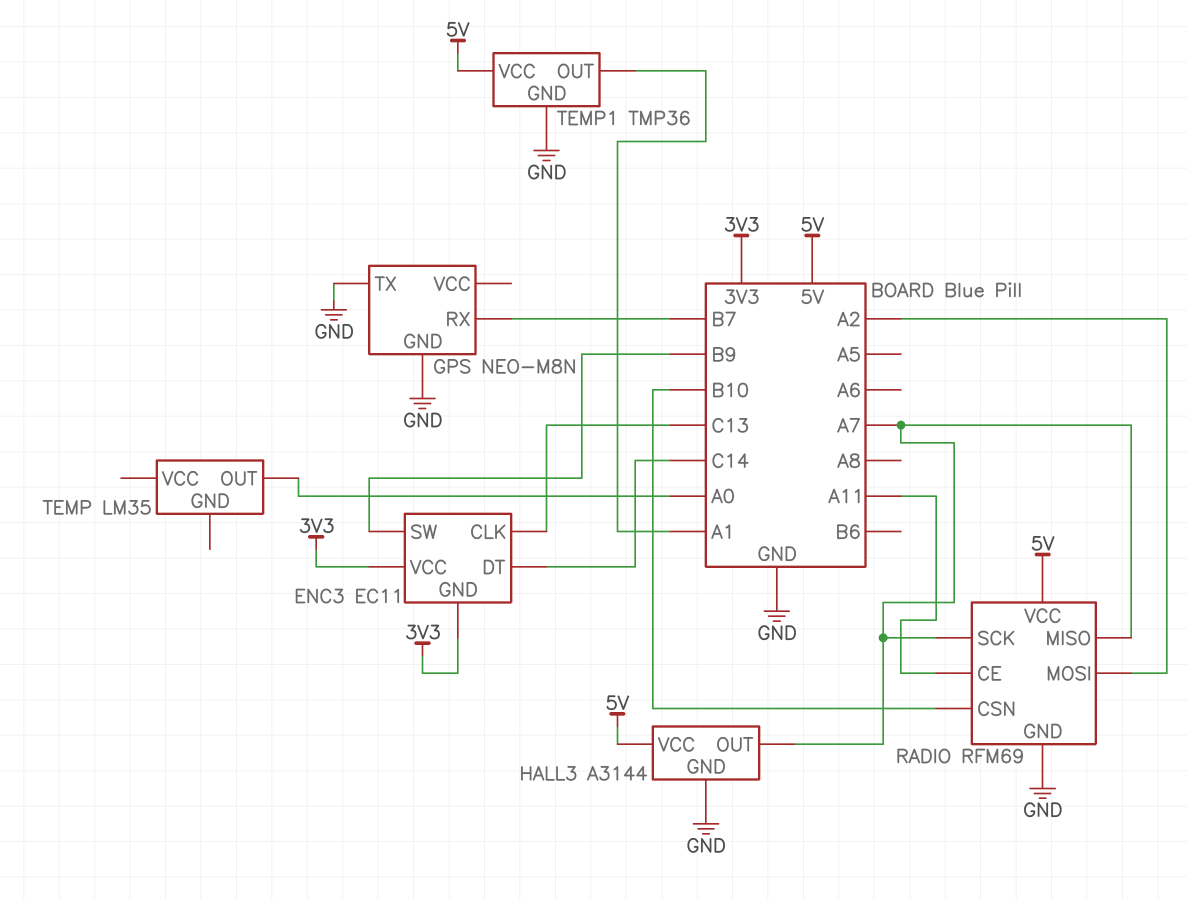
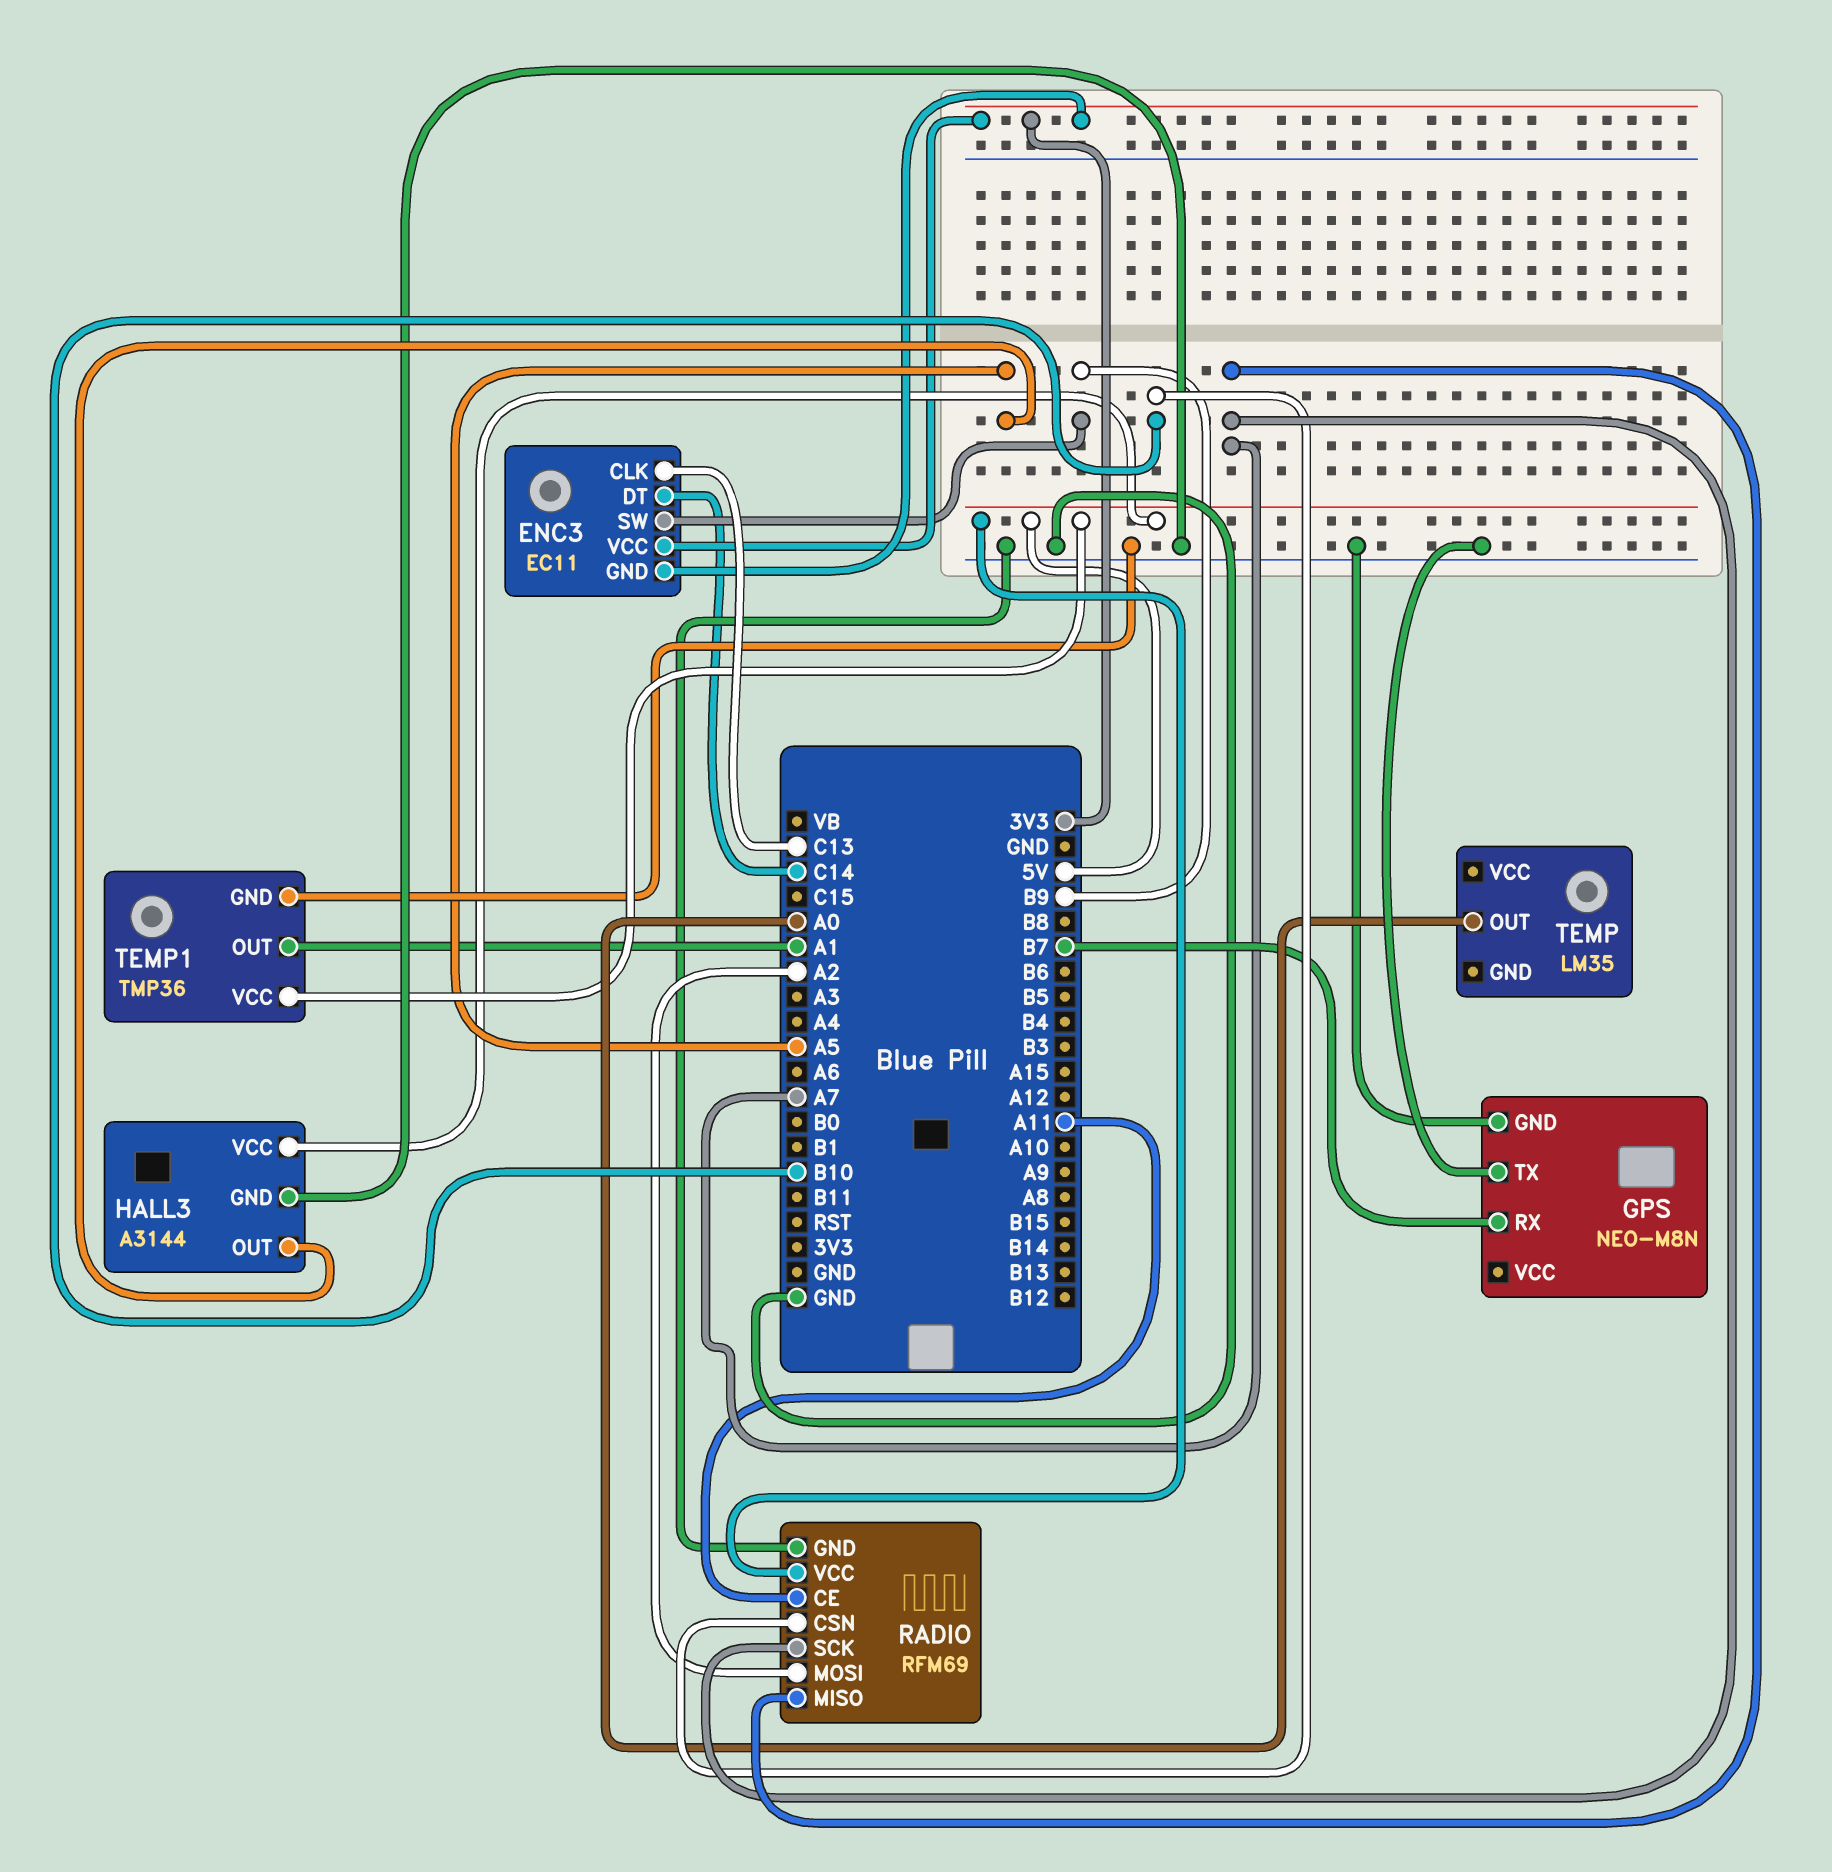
HALL3 pin OUT: A7 -> A5

